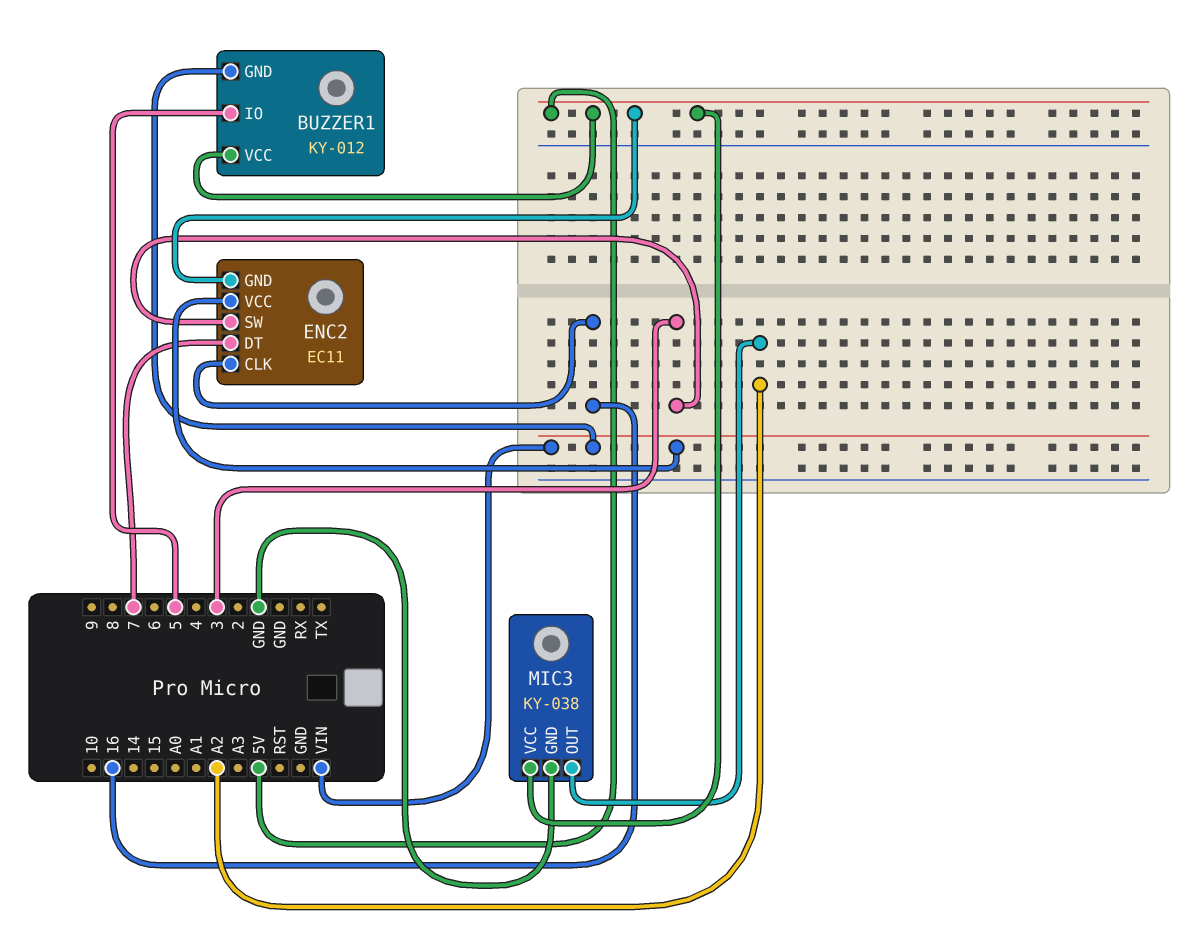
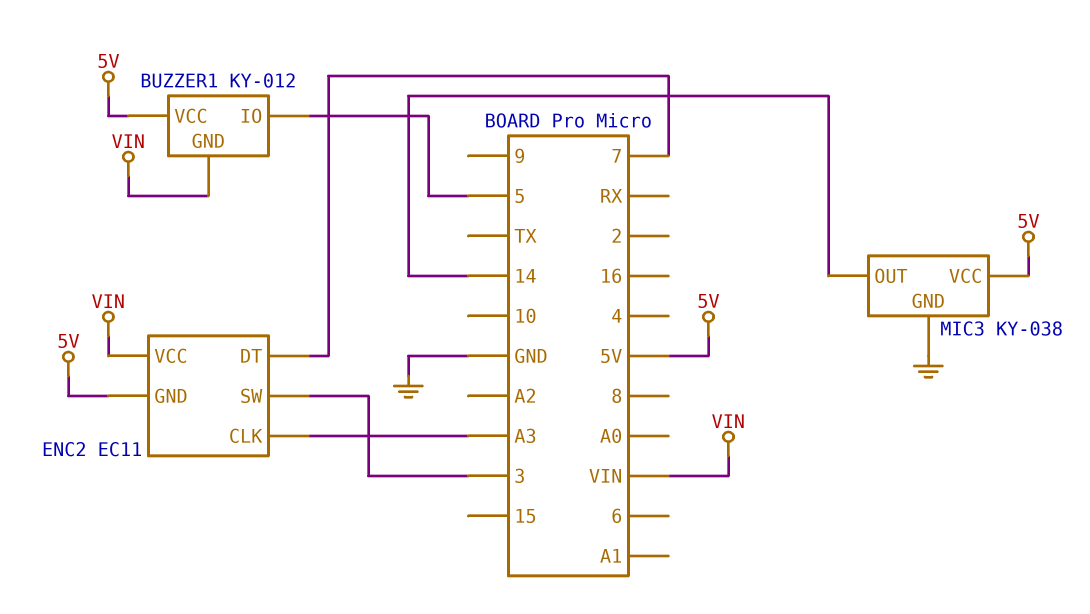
ENC2 pin CLK: 16 -> A3
MIC3 pin OUT: A2 -> 14

